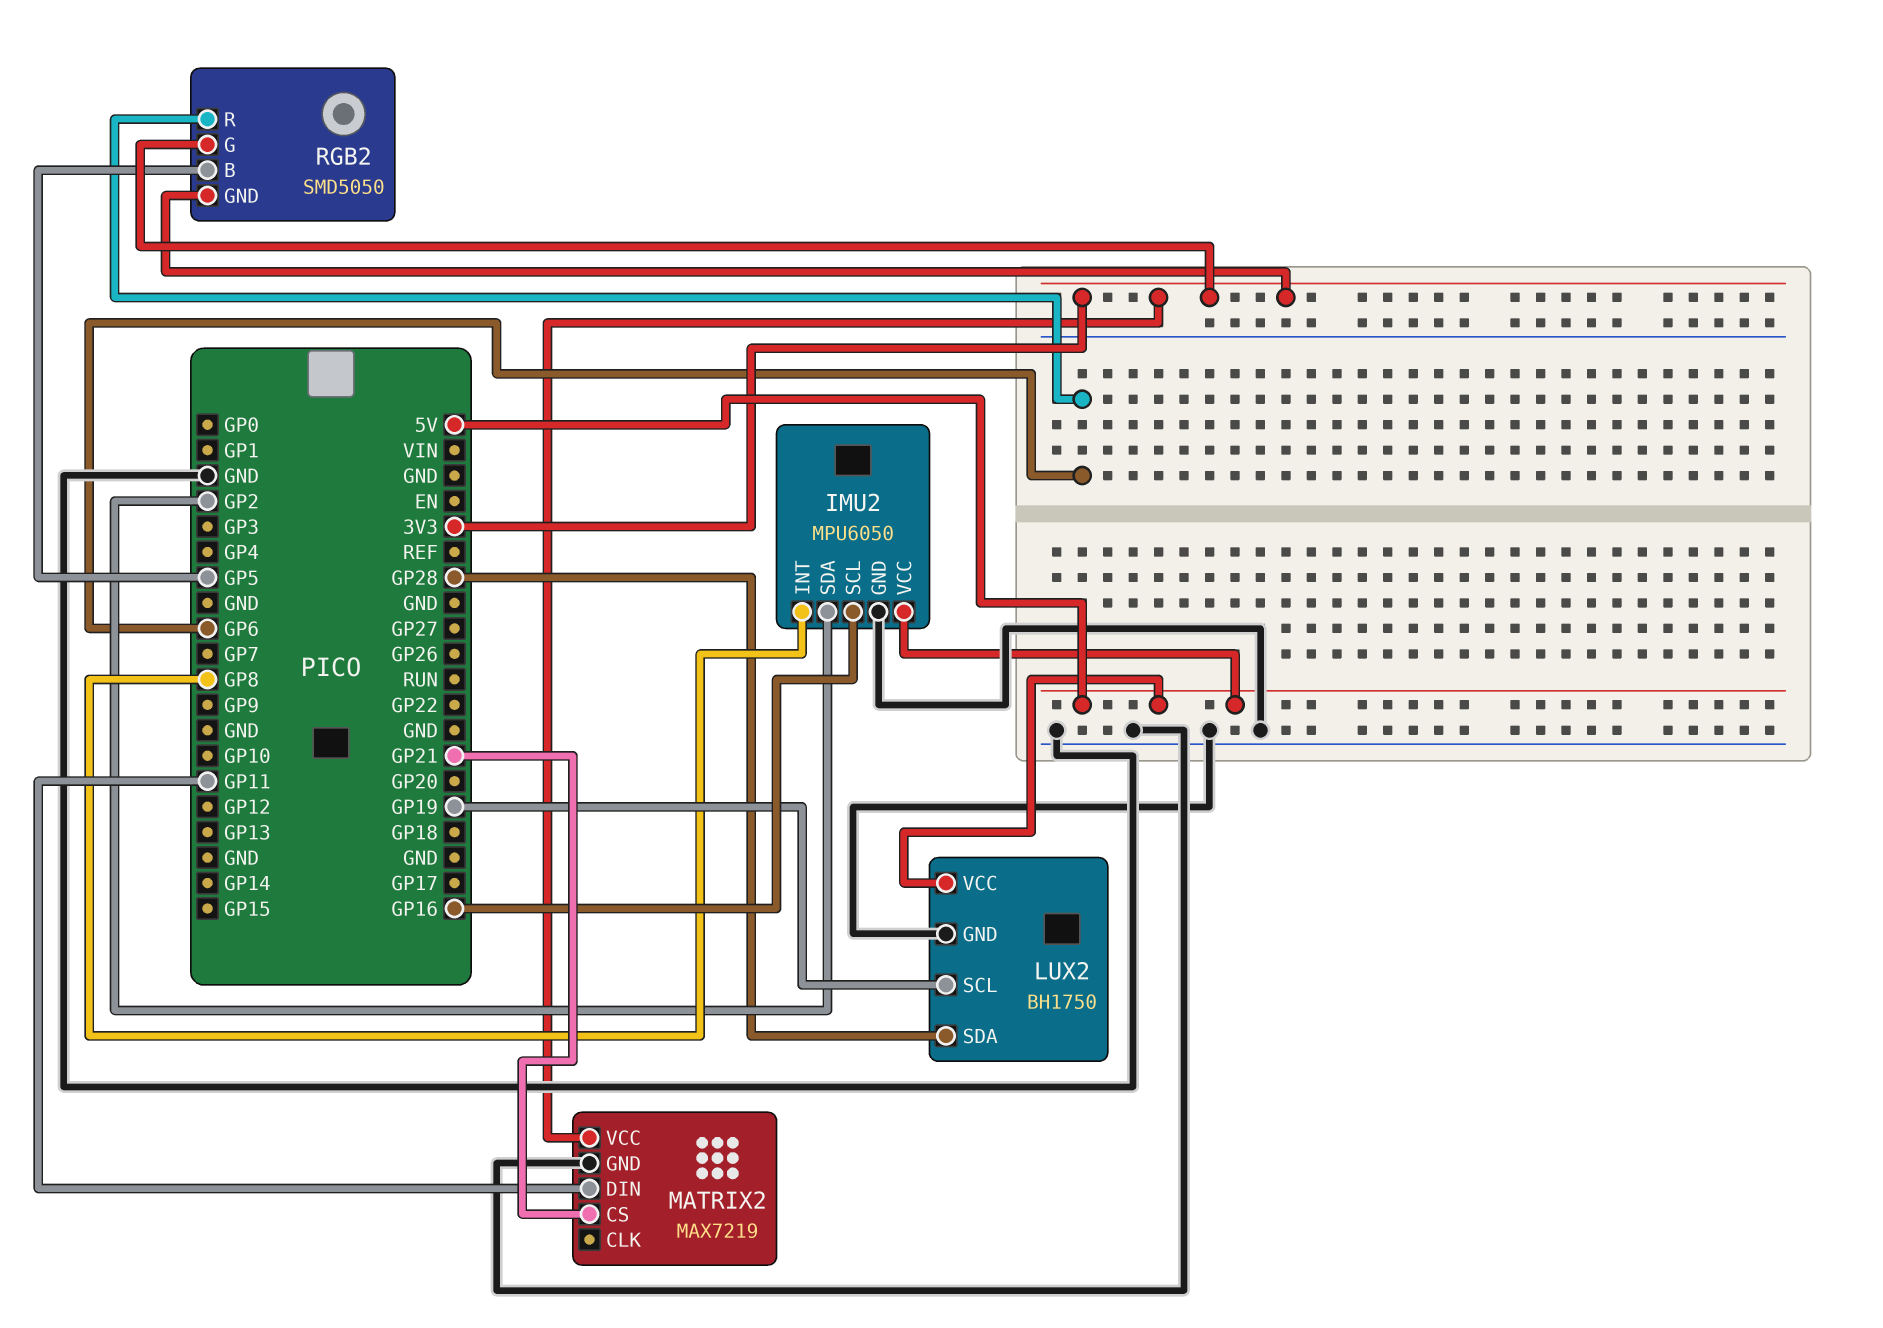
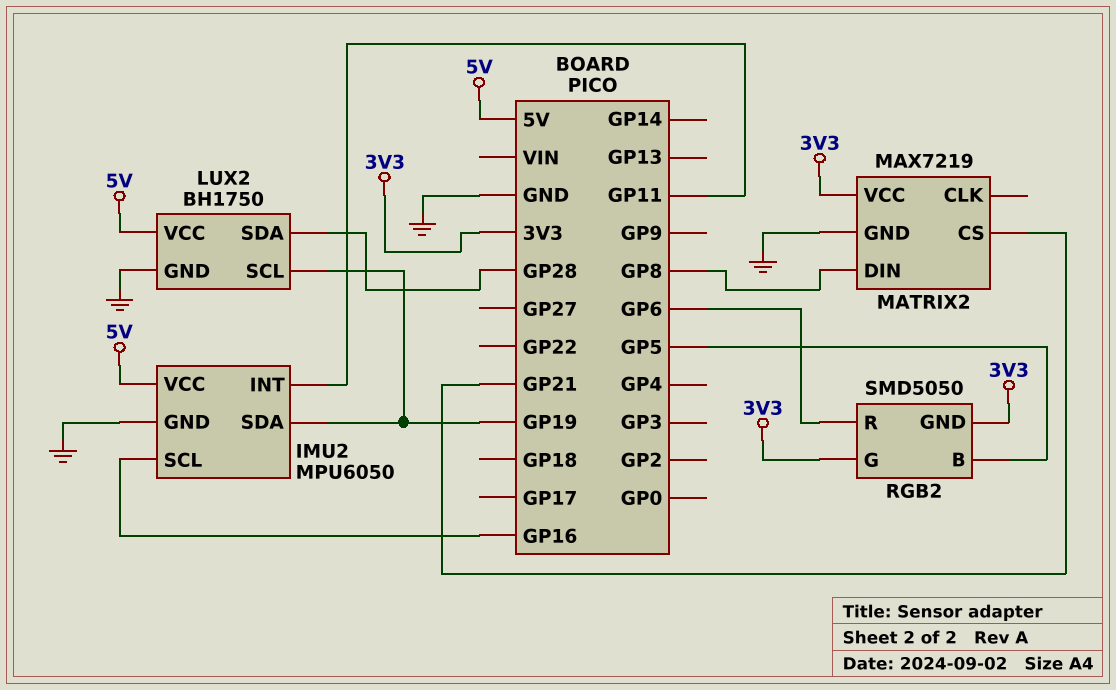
IMU2 pin INT: GP8 -> GP11
IMU2 pin SDA: GP2 -> GP19
MATRIX2 pin DIN: GP11 -> GP8

